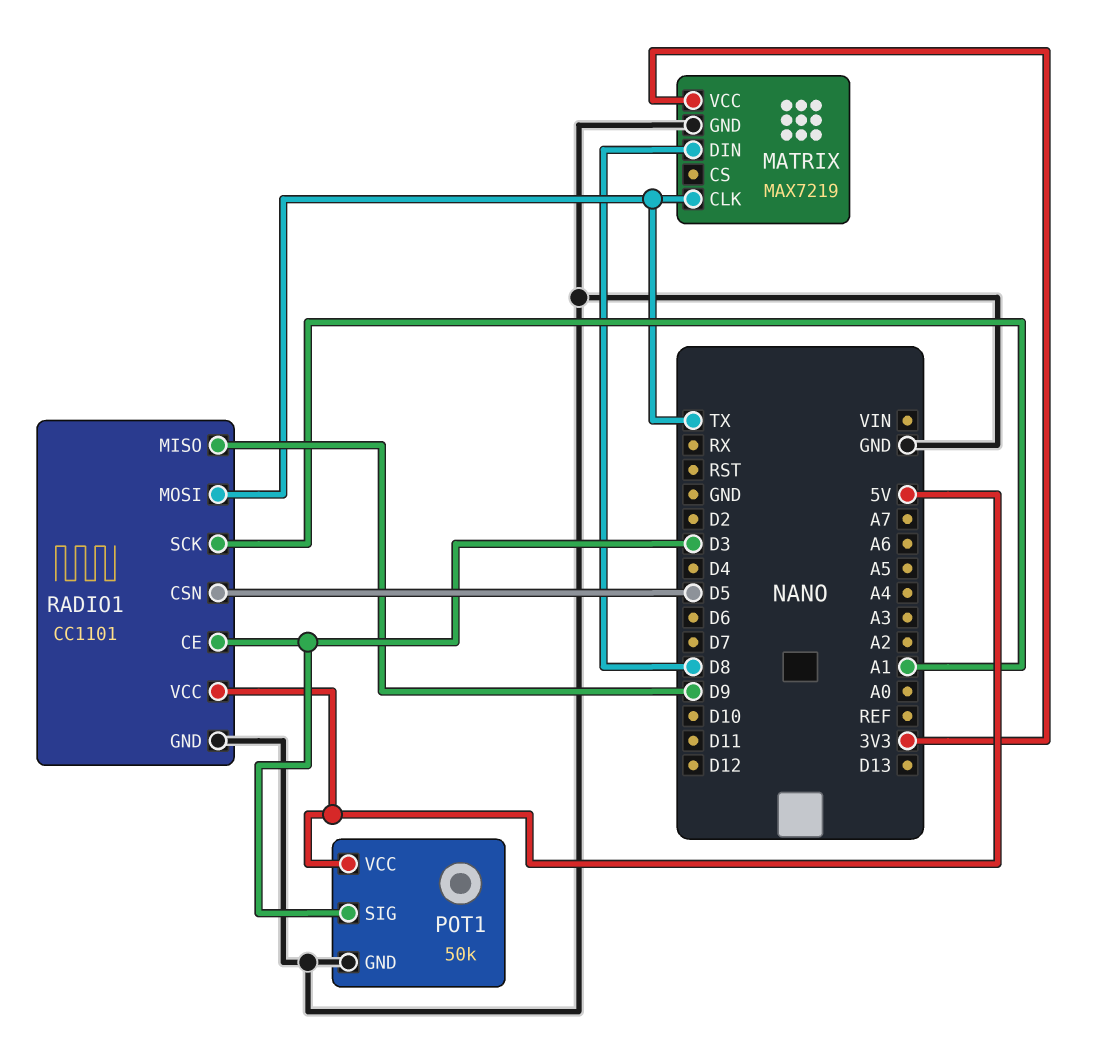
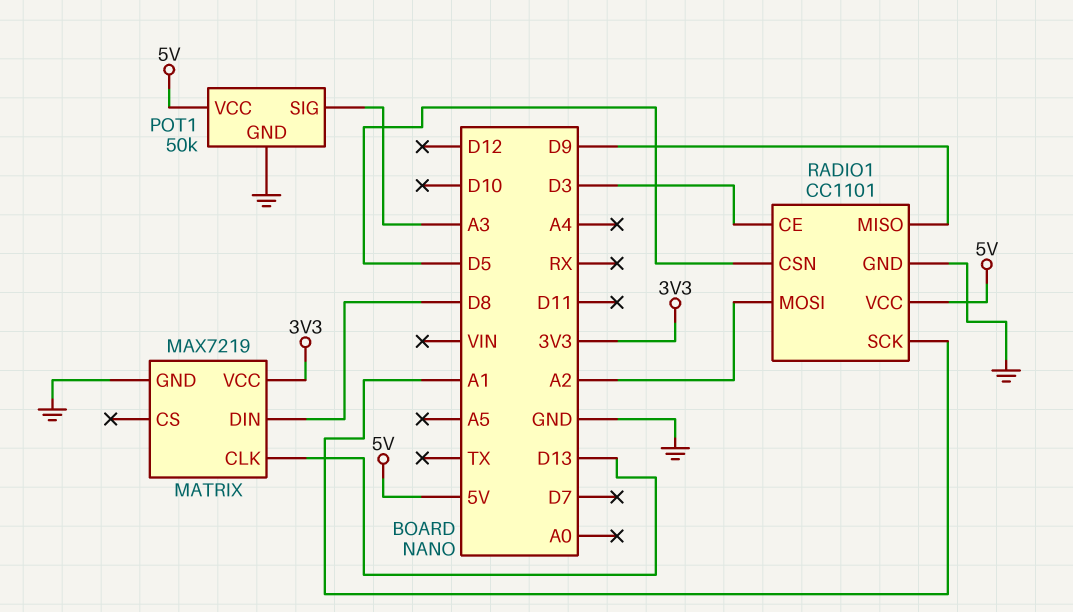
MATRIX pin CLK: TX -> D13
POT1 pin SIG: D3 -> A3
RADIO1 pin MOSI: TX -> A2

